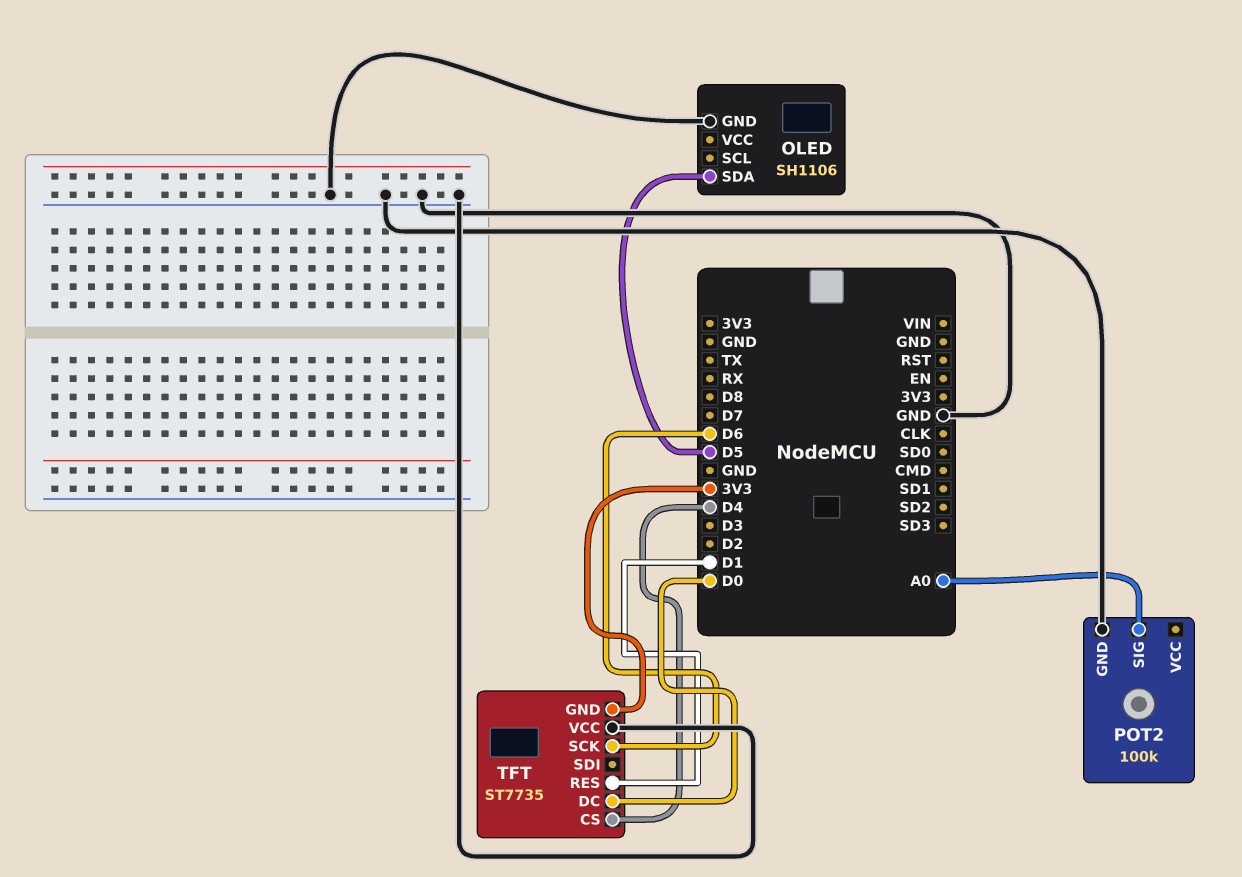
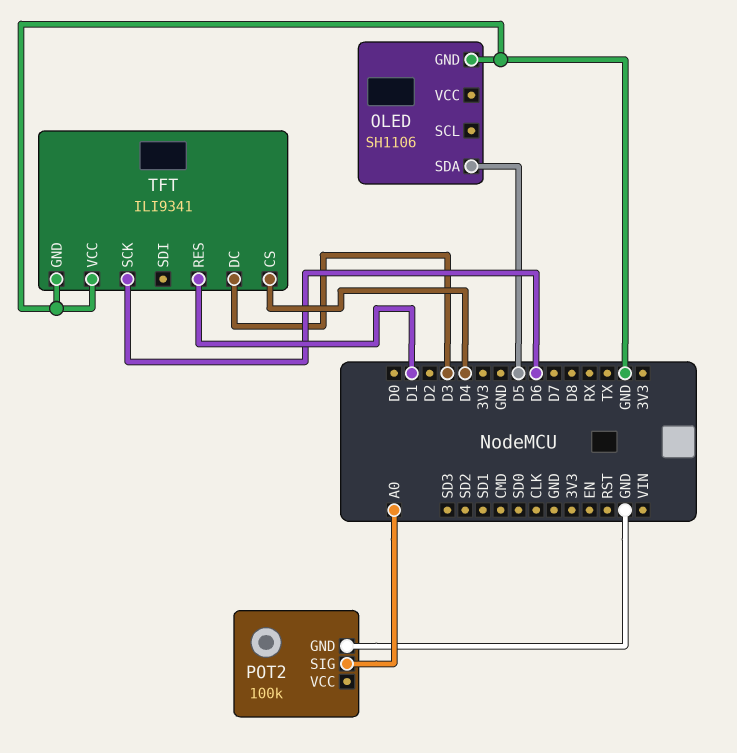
TFT: ST7735 -> ILI9341
TFT pin DC: D0 -> D3
TFT pin GND: 3V3 -> GND

